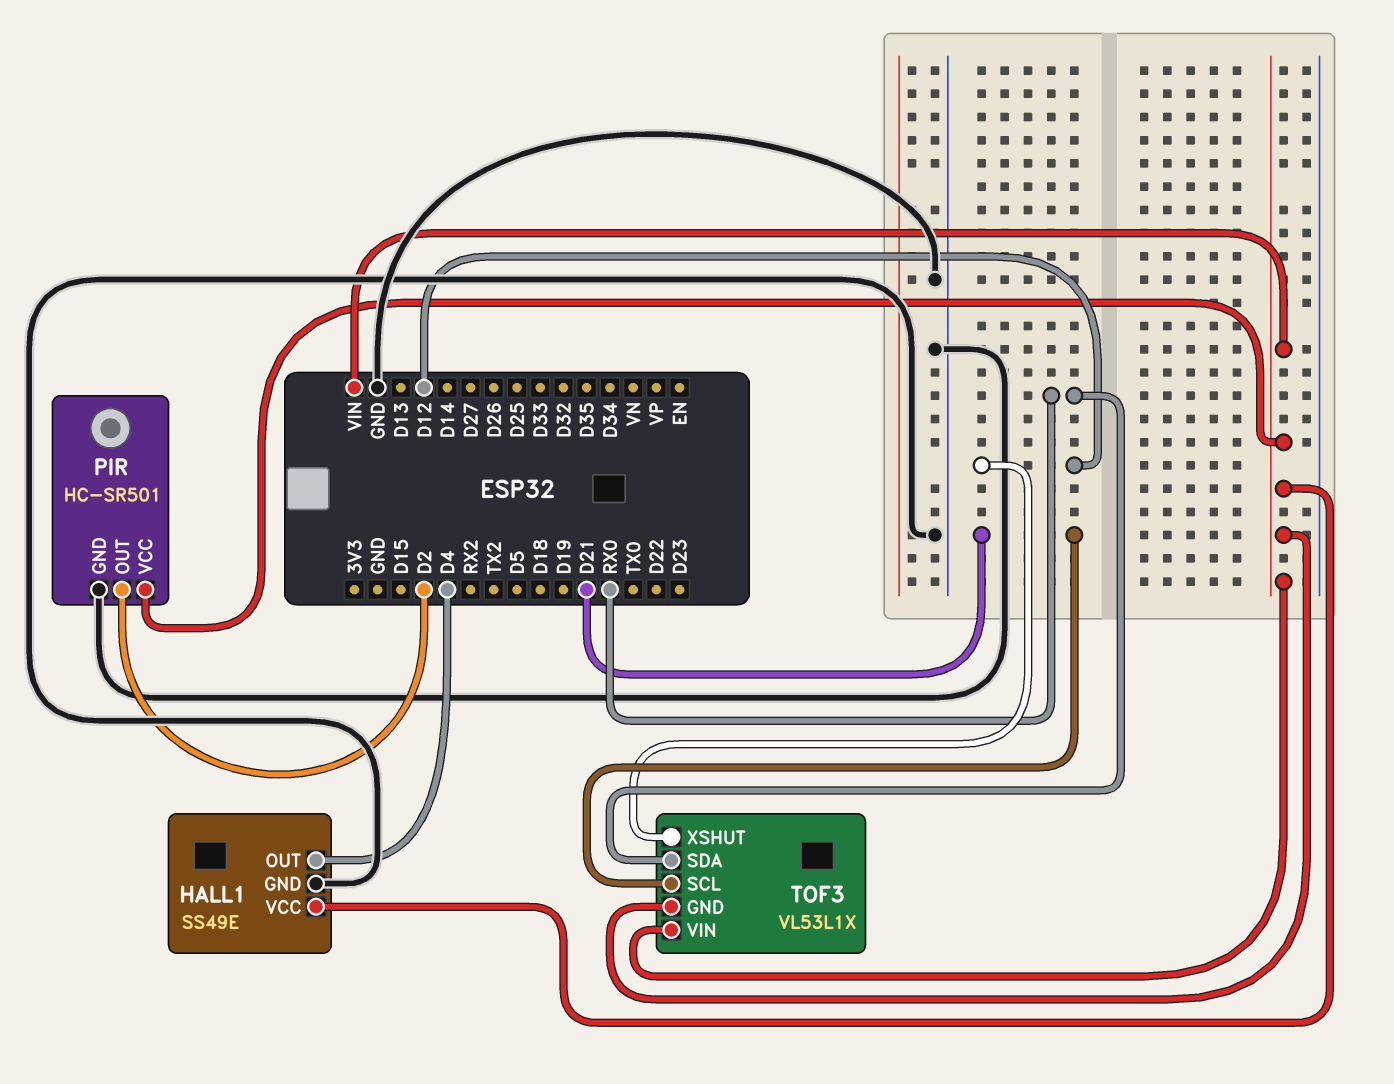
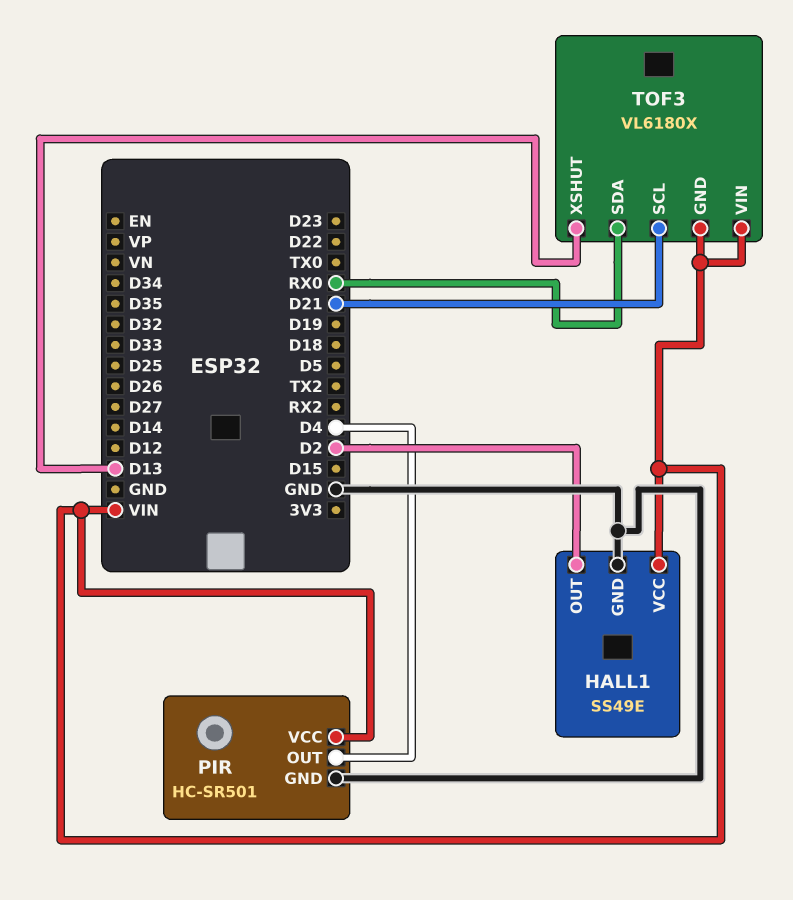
HALL1 pin OUT: D4 -> D2
PIR pin OUT: D2 -> D4
TOF3: VL53L1X -> VL6180X
TOF3 pin XSHUT: D12 -> D13

